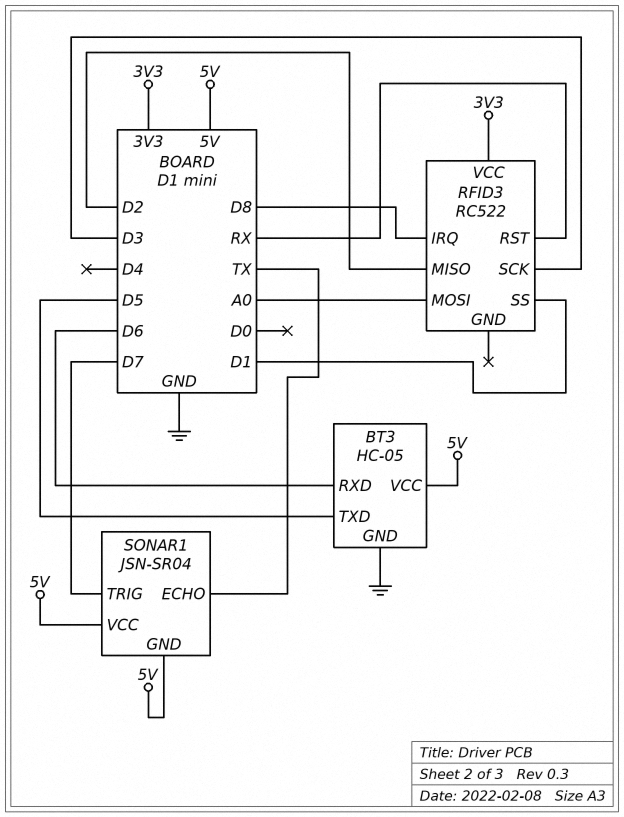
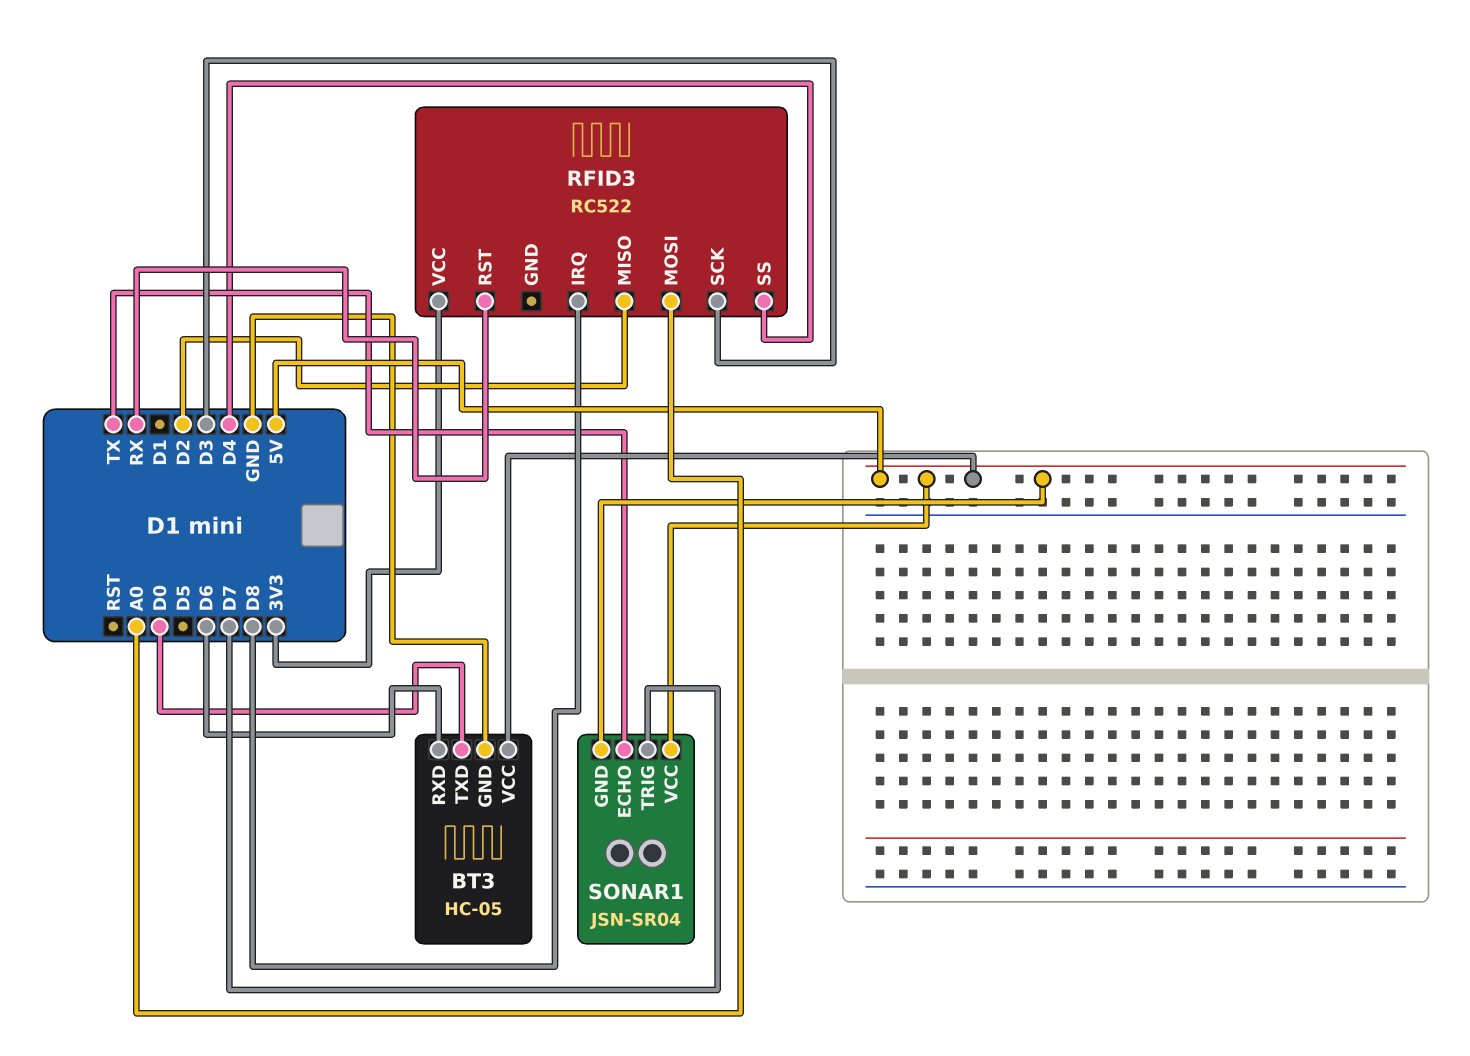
BT3 pin TXD: D5 -> D0
RFID3 pin SS: D1 -> D4

